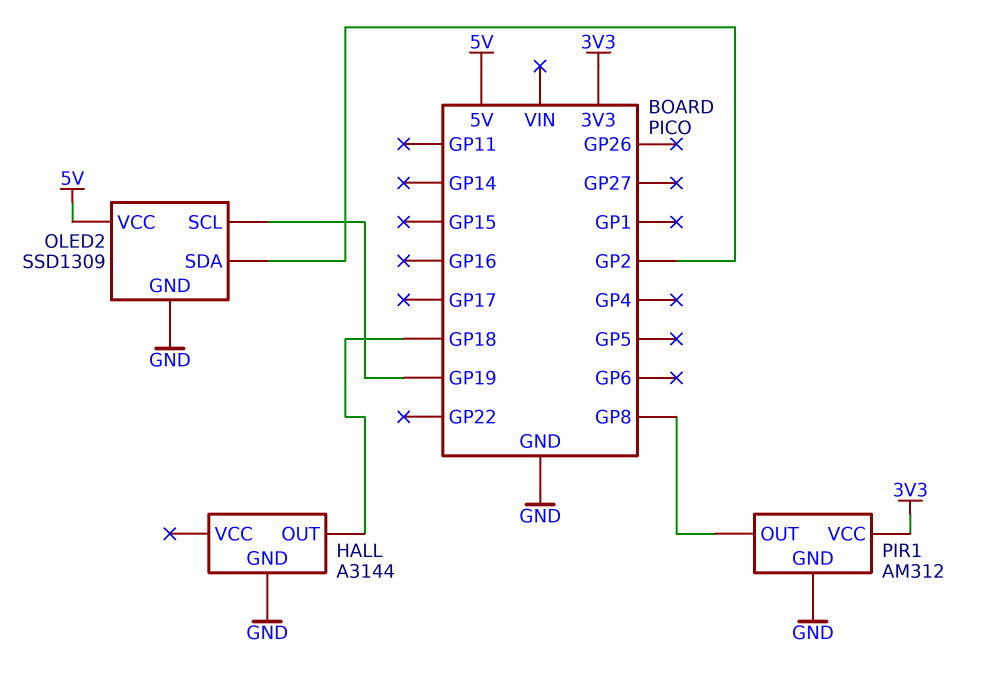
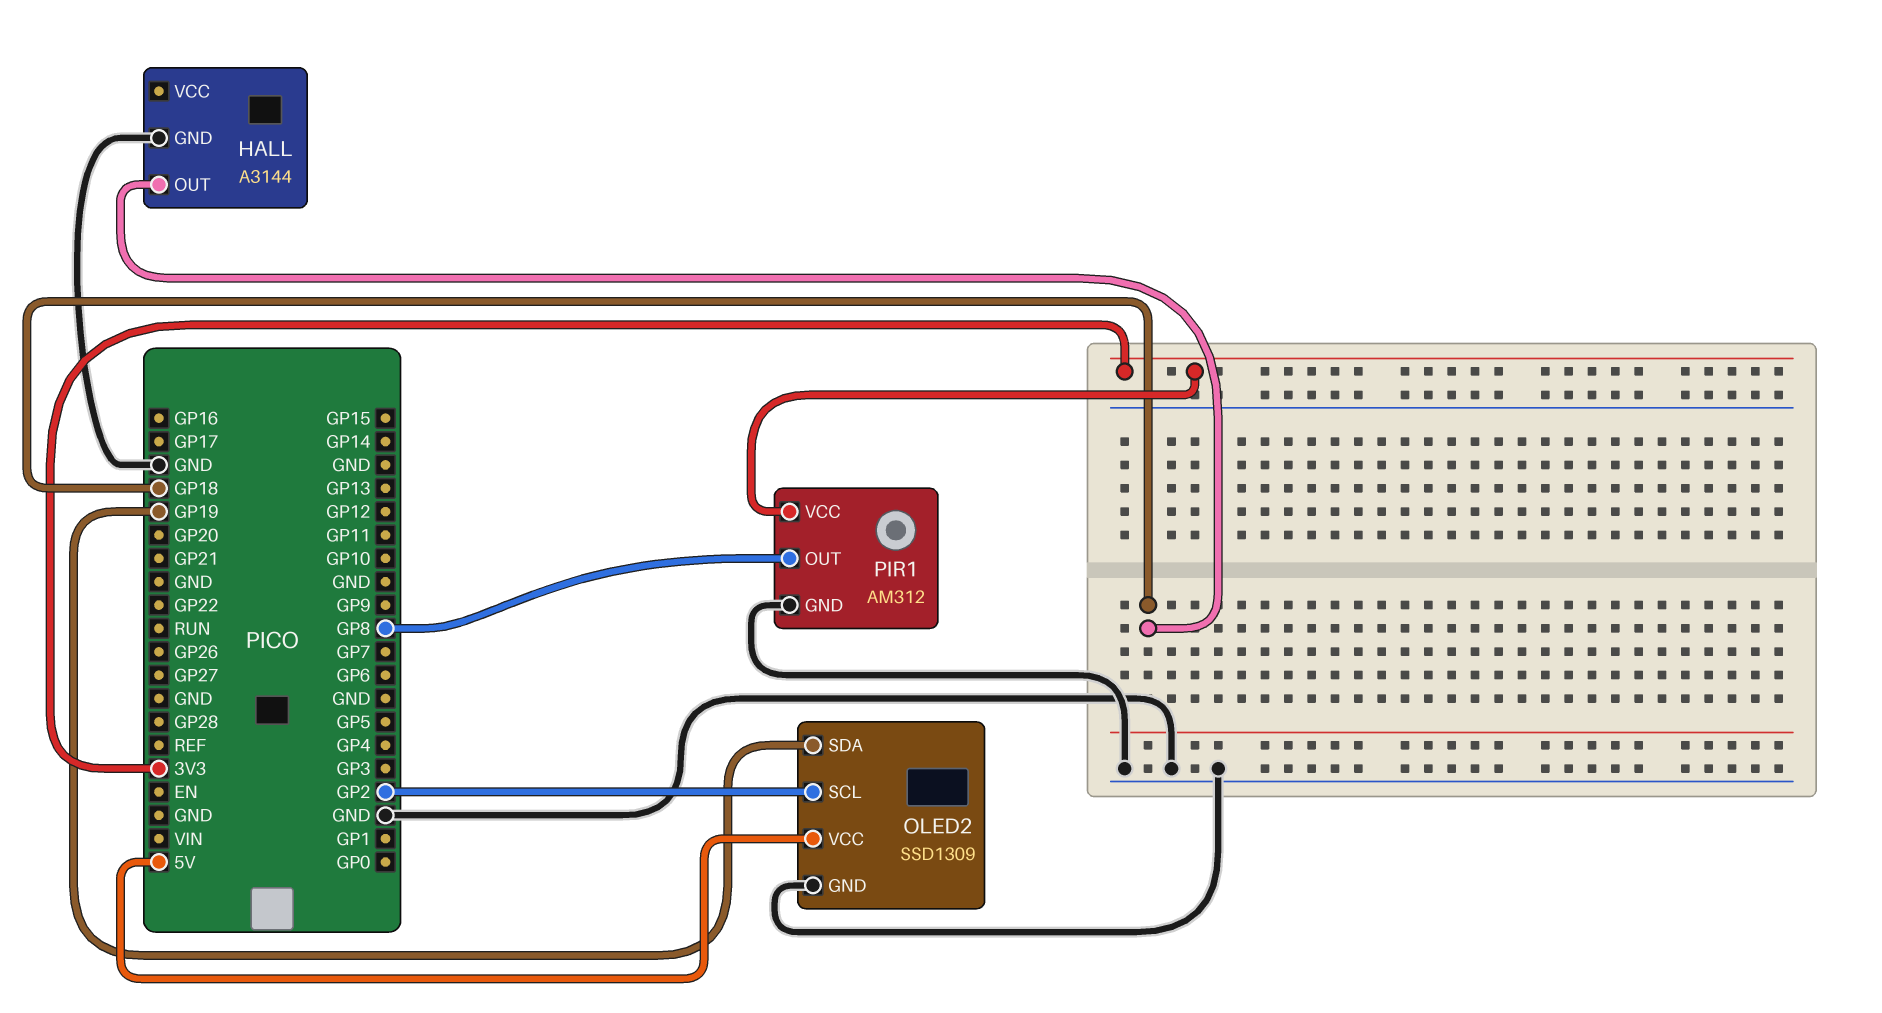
OLED2 pin SCL: GP19 -> GP2
OLED2 pin SDA: GP2 -> GP19

